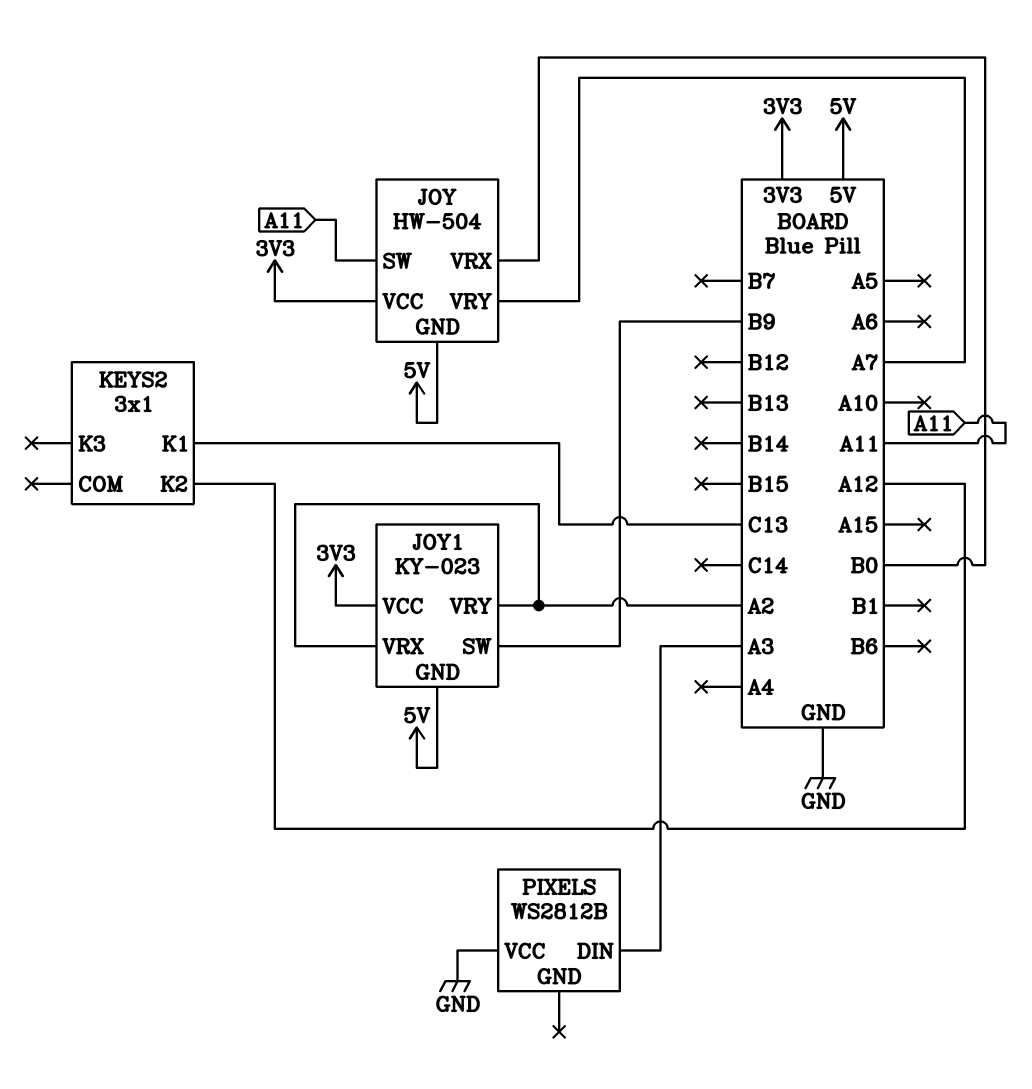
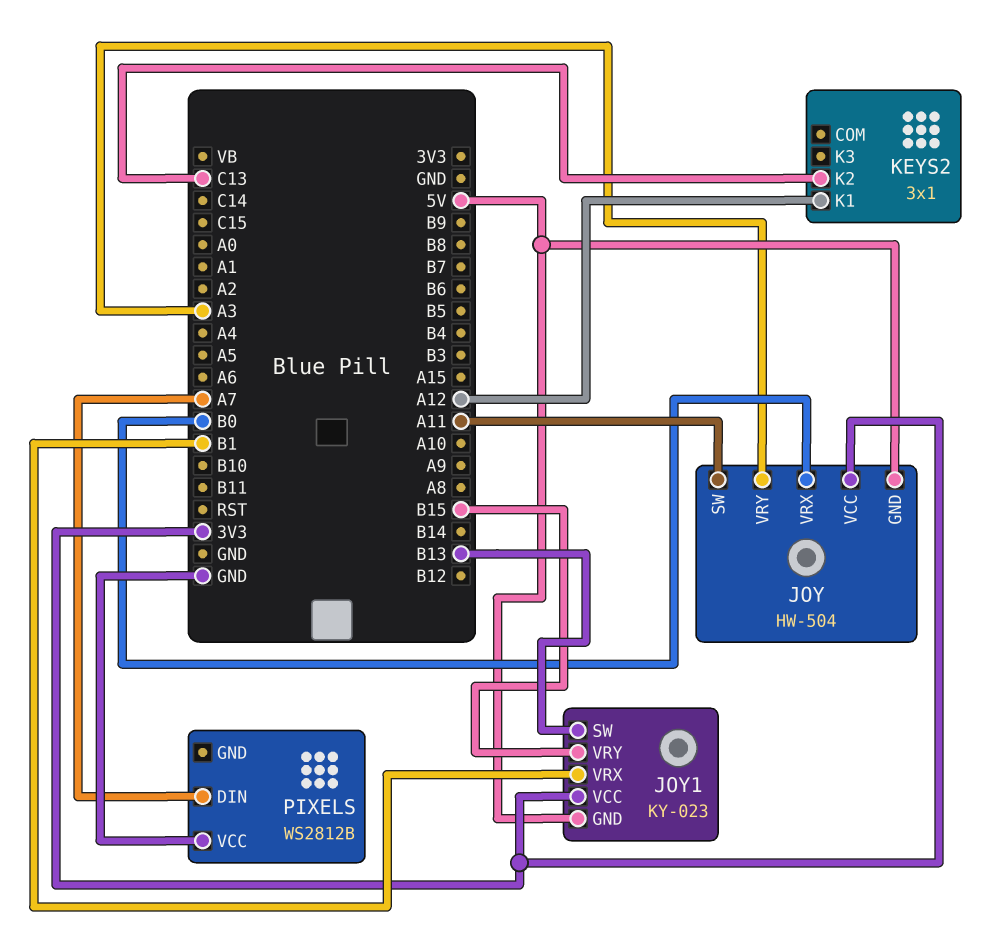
JOY pin VRY: A7 -> A3
JOY1 pin SW: B9 -> B13
JOY1 pin VRX: A2 -> B1
JOY1 pin VRY: A2 -> B15
KEYS2 pin K1: C13 -> A12
KEYS2 pin K2: A12 -> C13
PIXELS pin DIN: A3 -> A7

